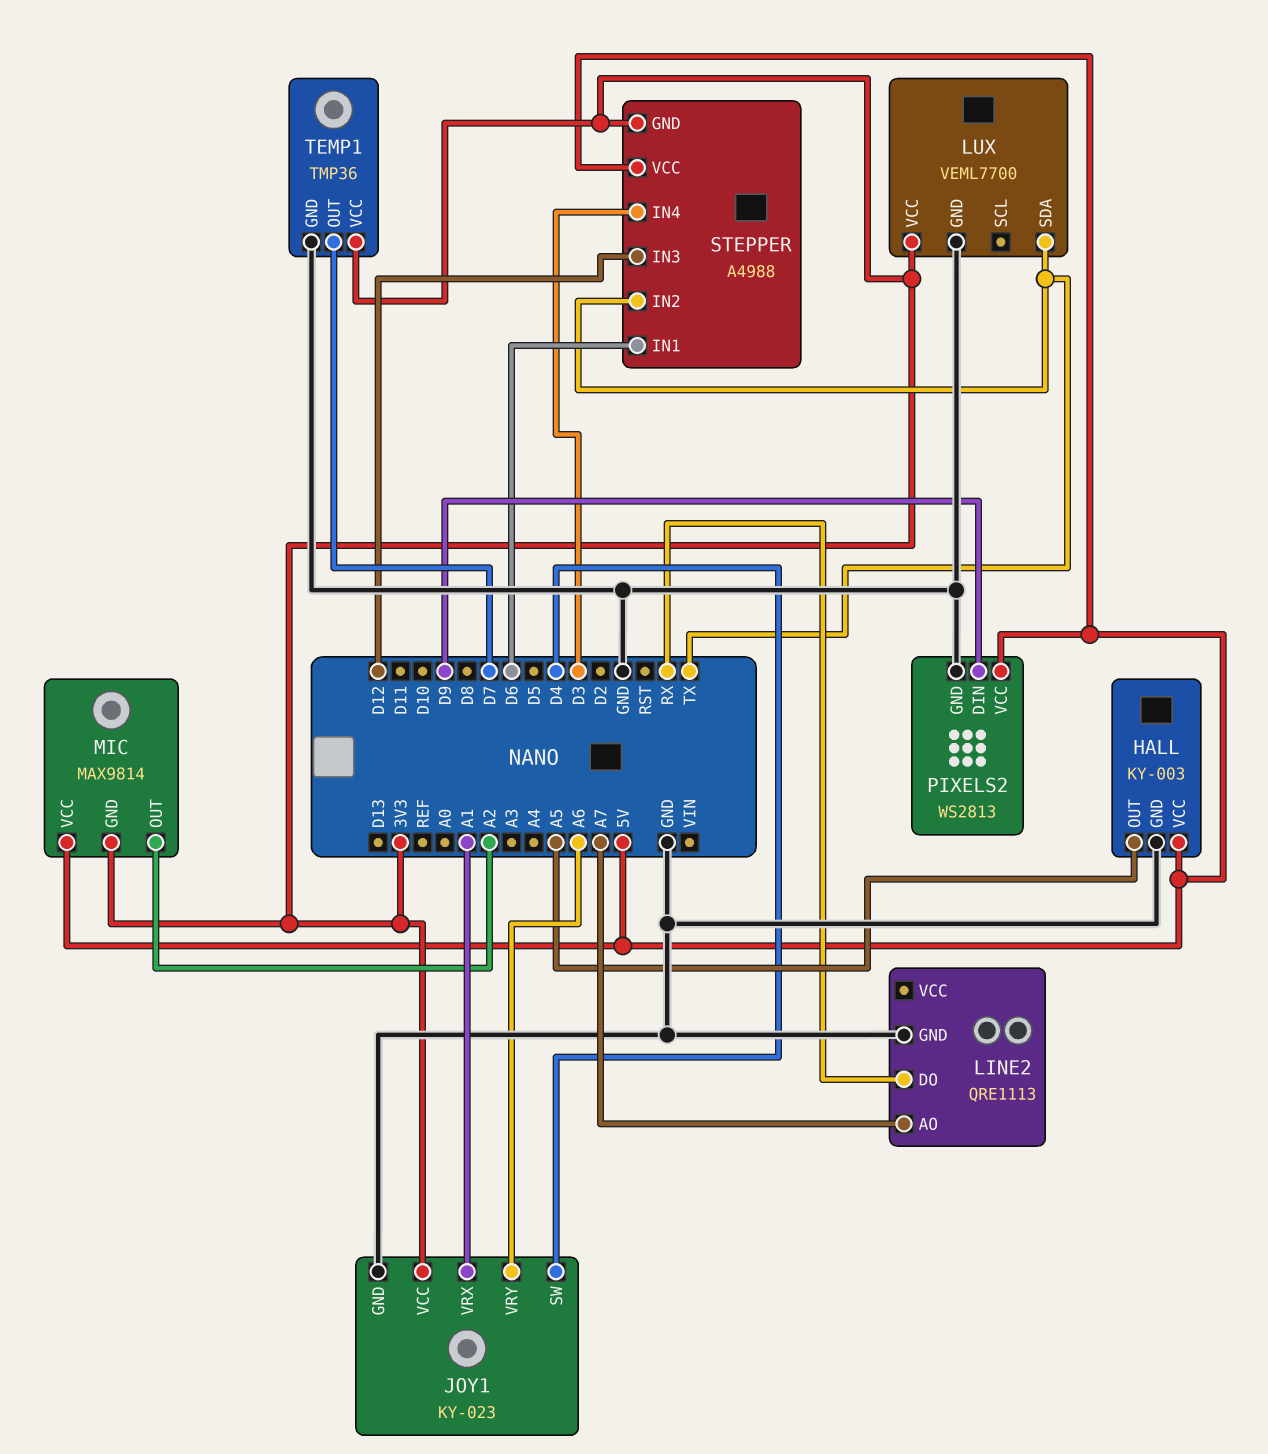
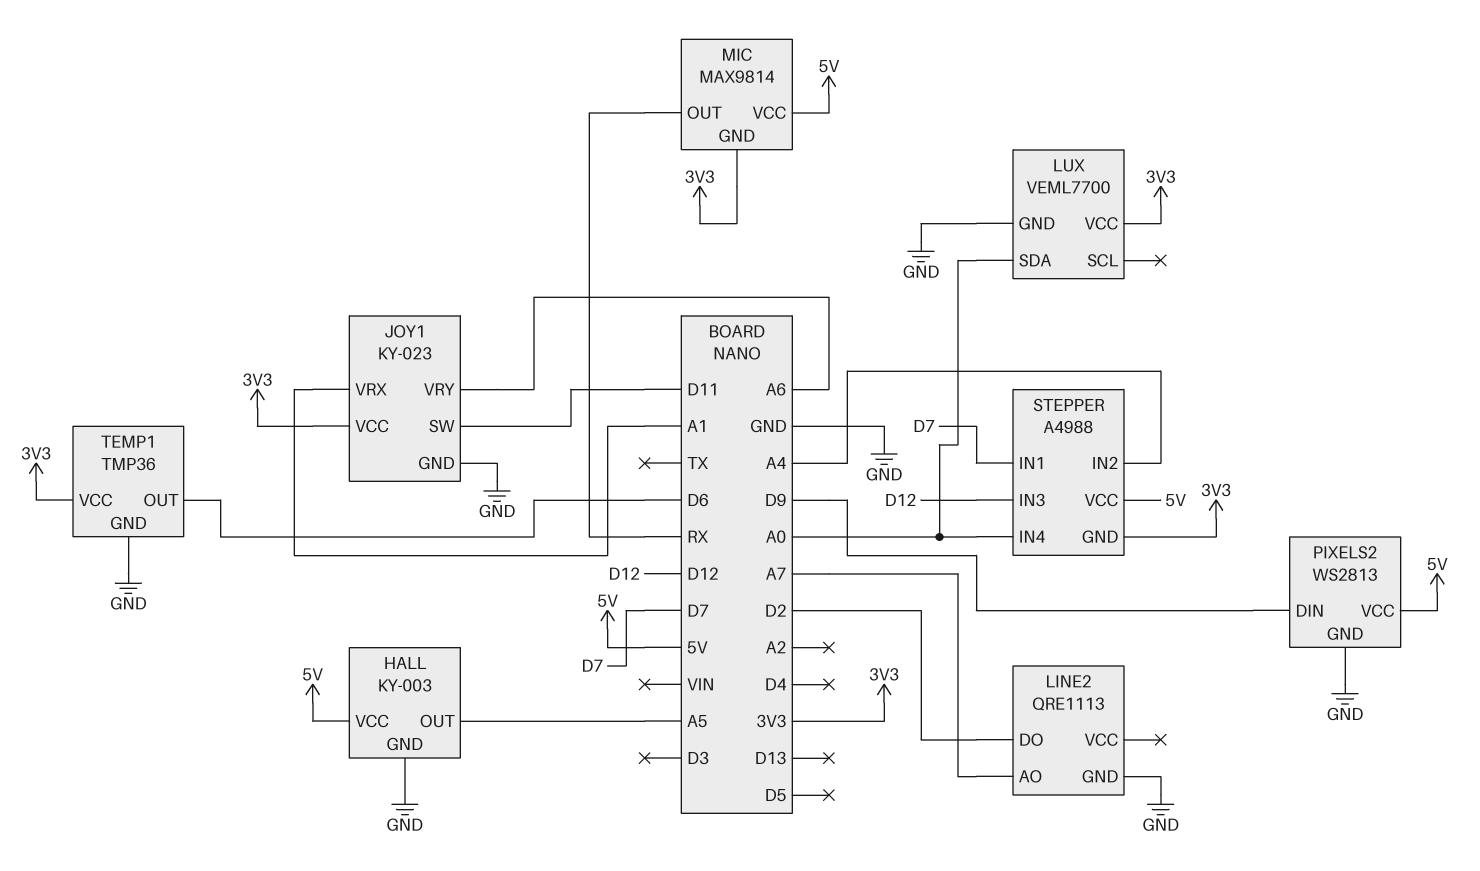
JOY1 pin SW: D4 -> D11
LINE2 pin DO: RX -> D2
LUX pin SDA: TX -> A0
MIC pin OUT: A2 -> RX
STEPPER pin IN1: D6 -> D7
STEPPER pin IN2: TX -> A4
STEPPER pin IN4: D3 -> A0
TEMP1 pin OUT: D7 -> D6

